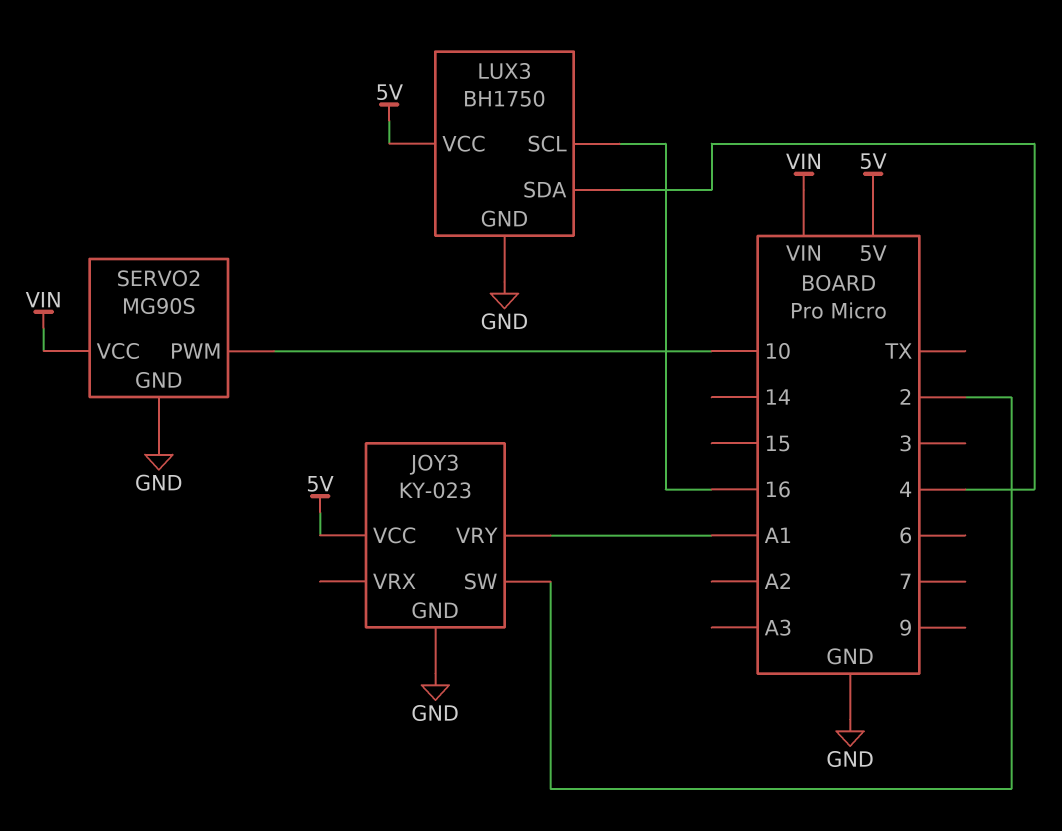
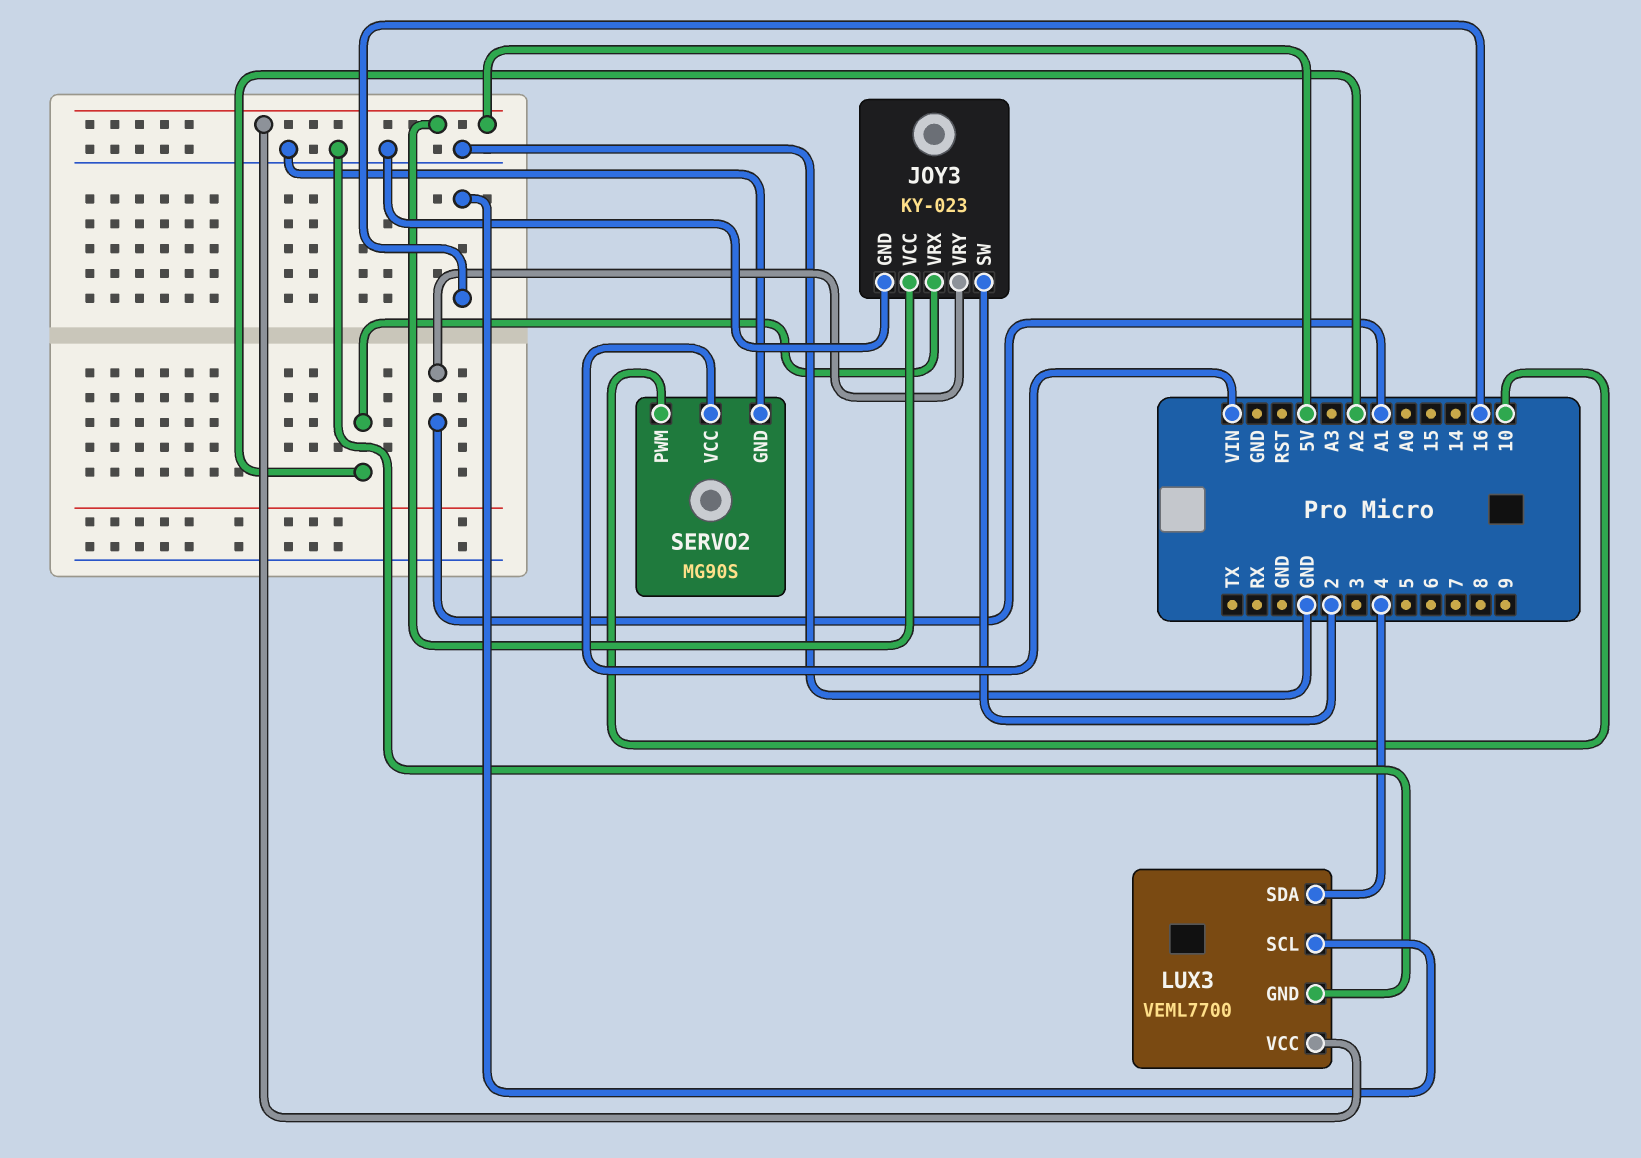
JOY3 pin VRX: none -> A2
LUX3: BH1750 -> VEML7700

